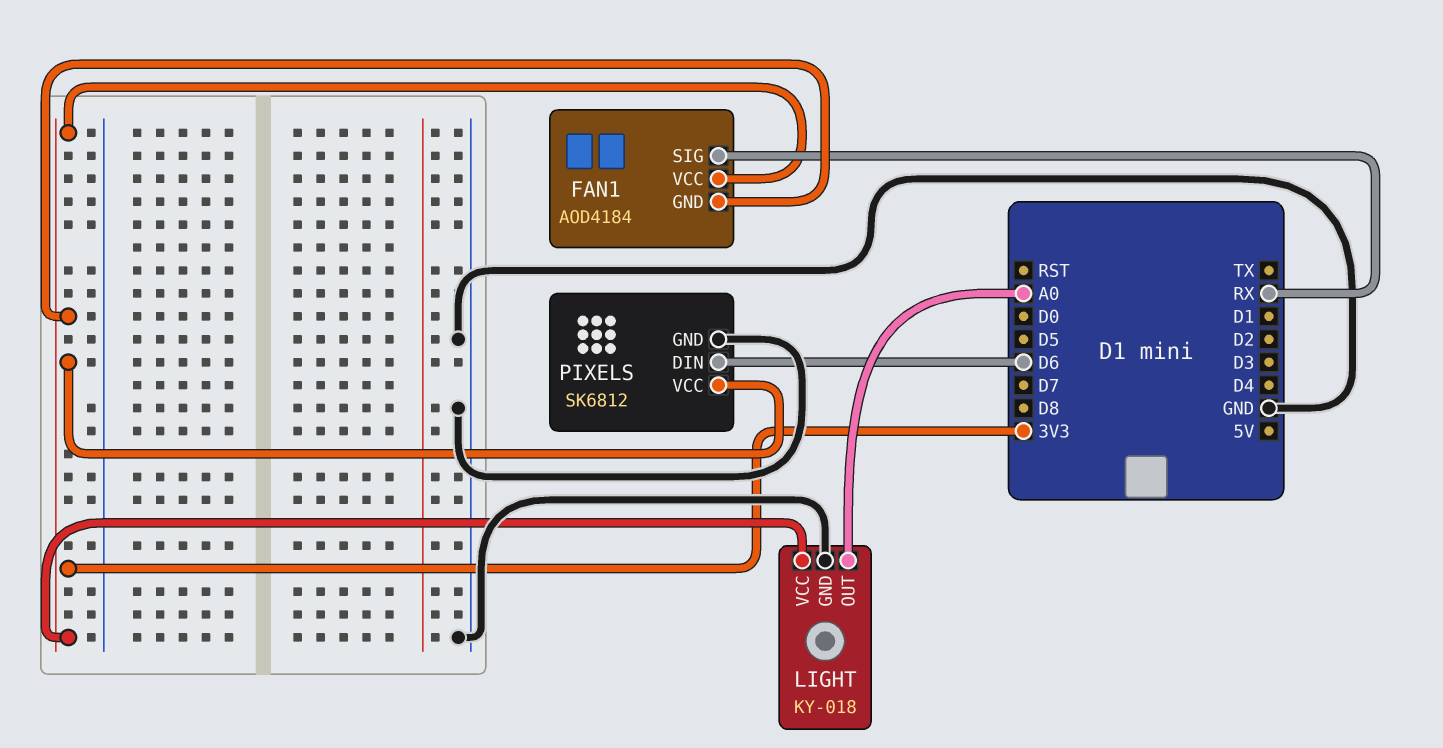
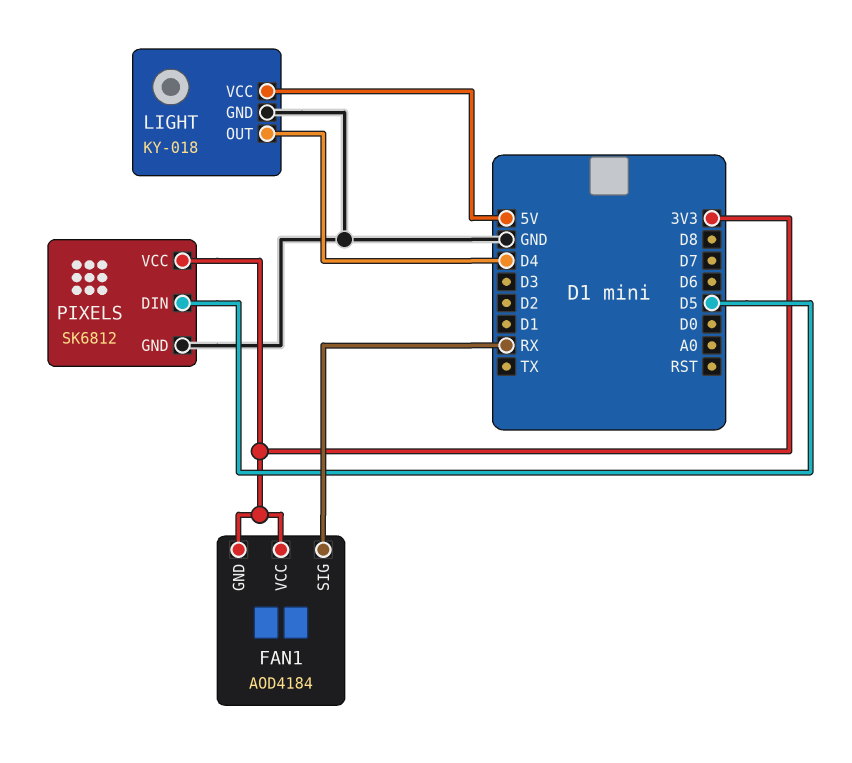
LIGHT pin OUT: A0 -> D4
LIGHT pin VCC: 3V3 -> 5V
PIXELS pin DIN: D6 -> D5

